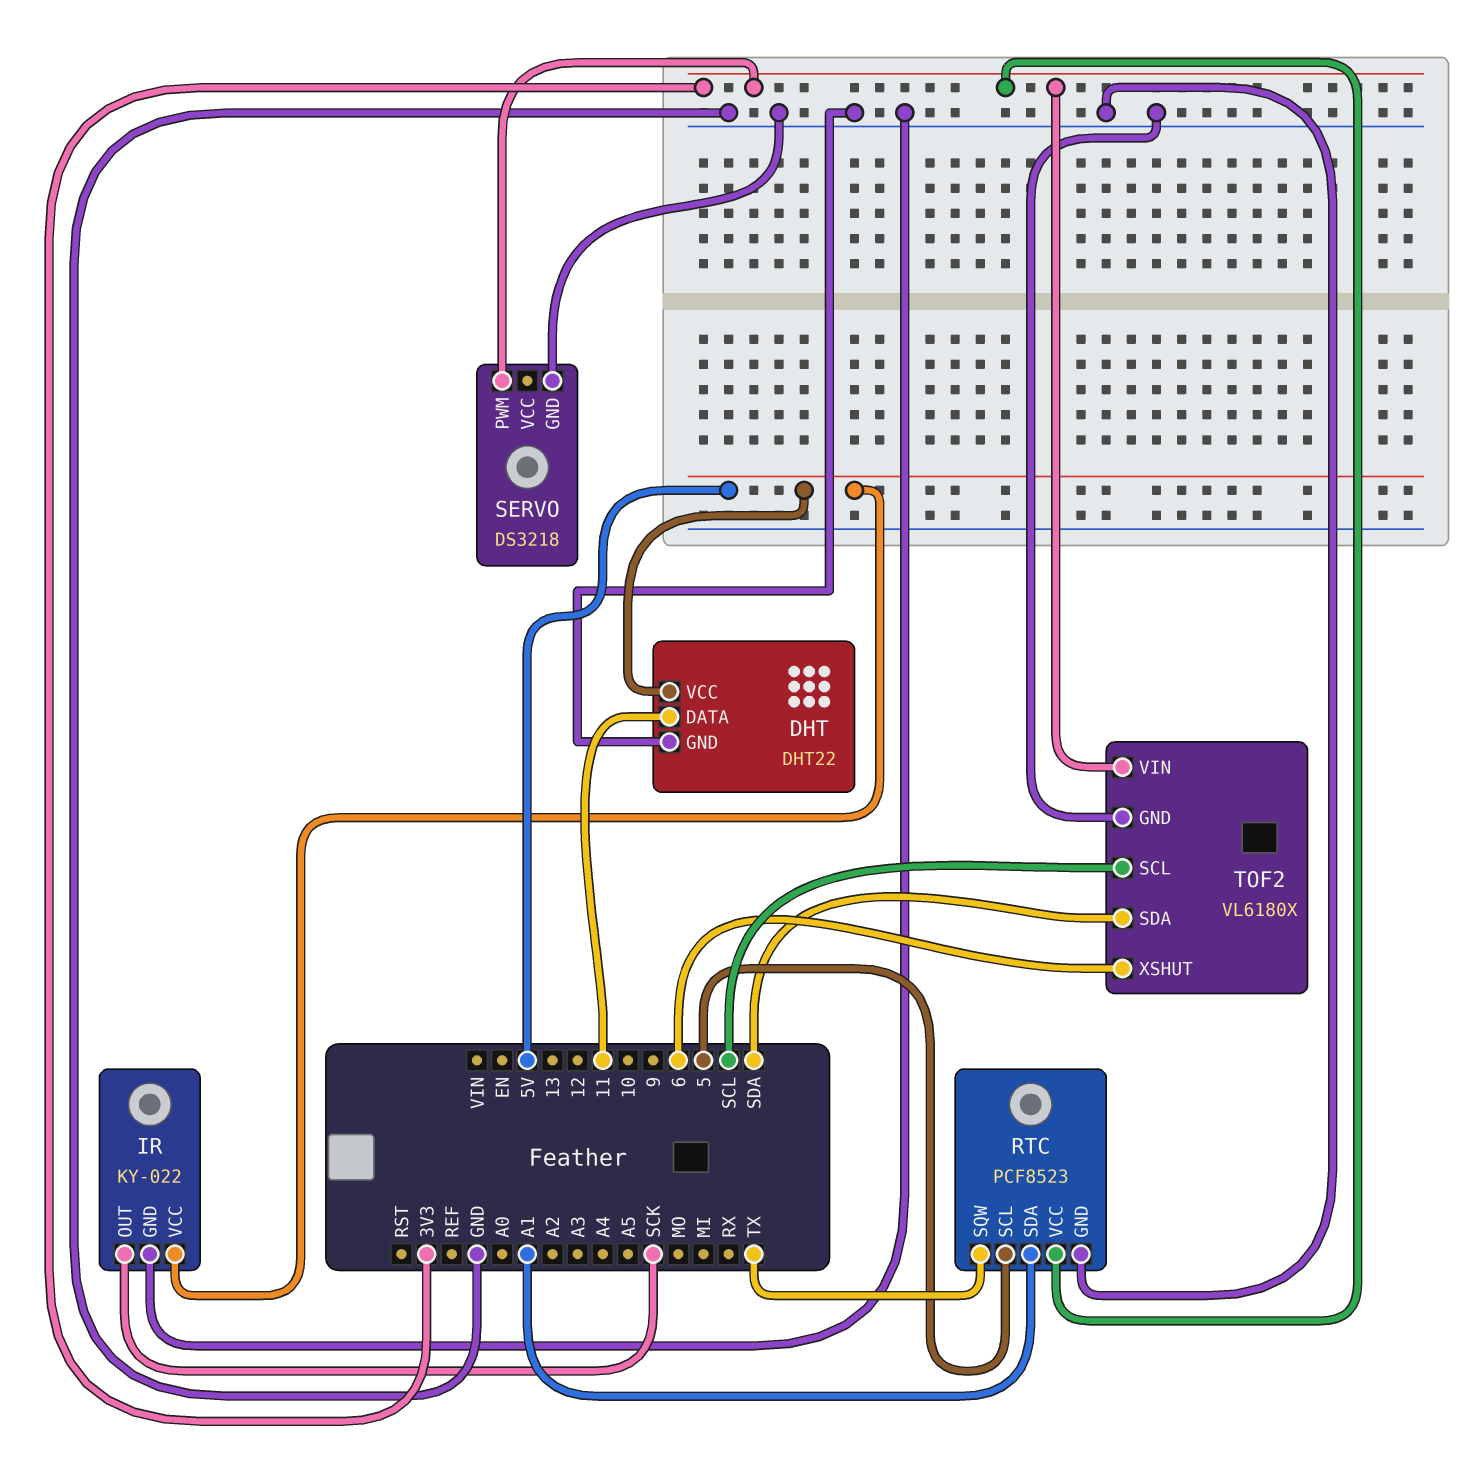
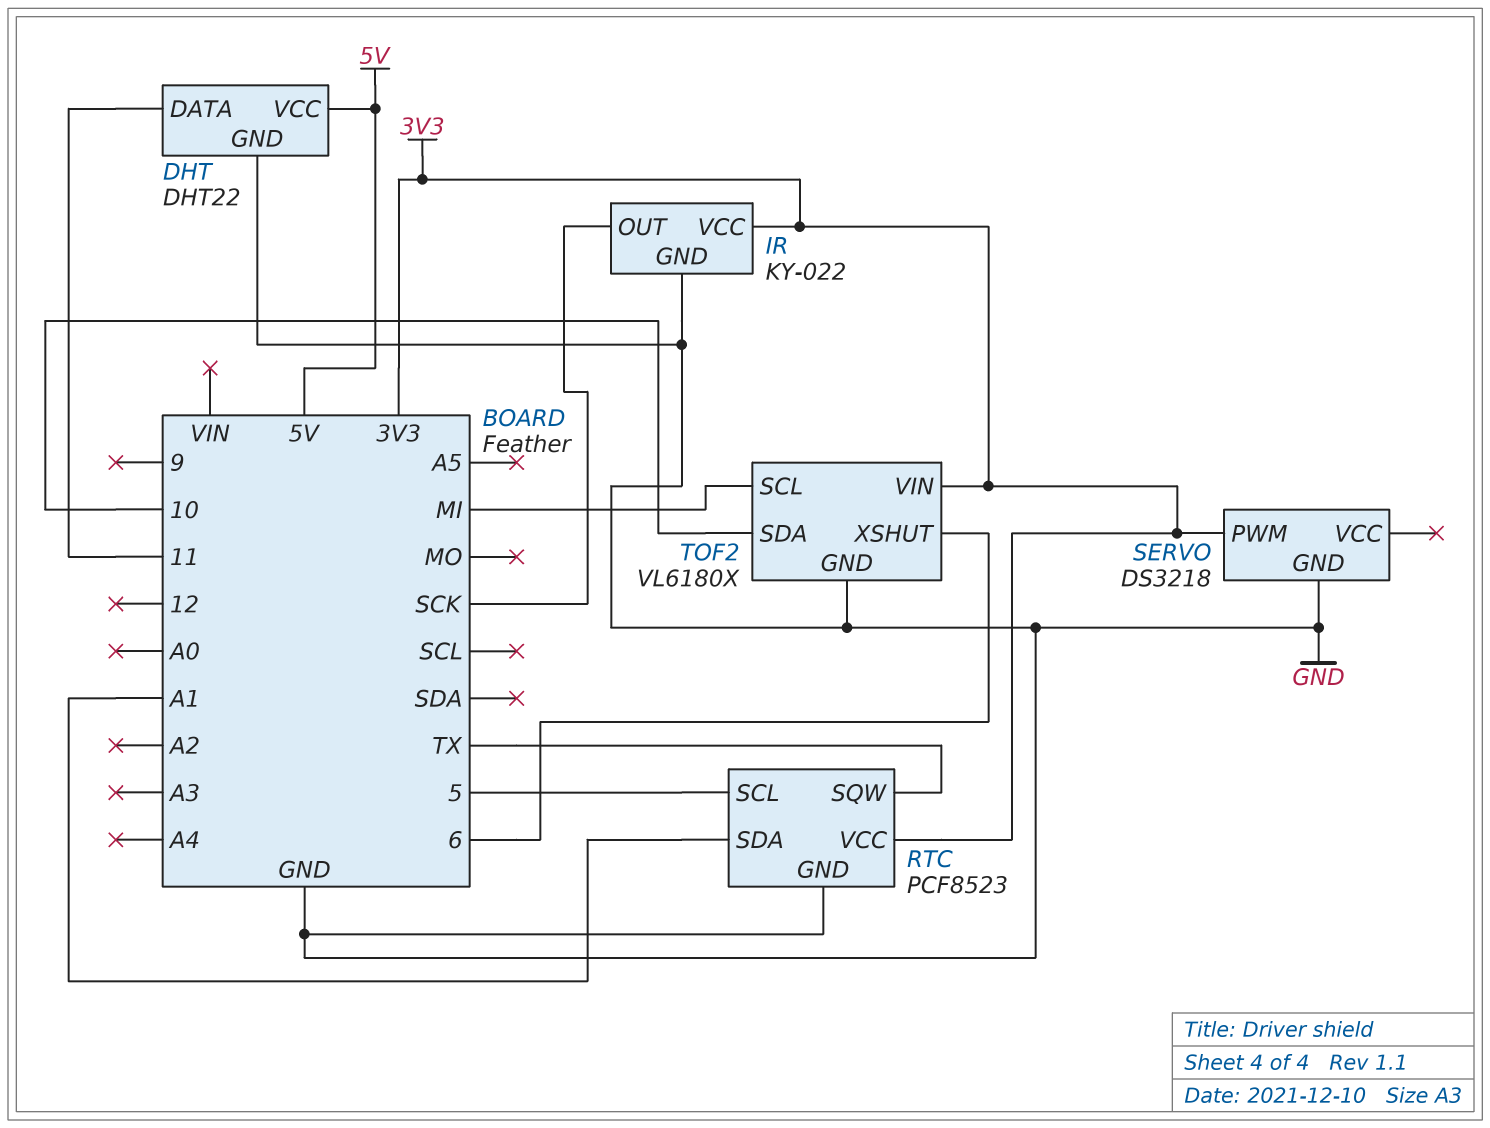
IR pin VCC: 5V -> 3V3
TOF2 pin SCL: SCL -> MI
TOF2 pin SDA: SDA -> 10

